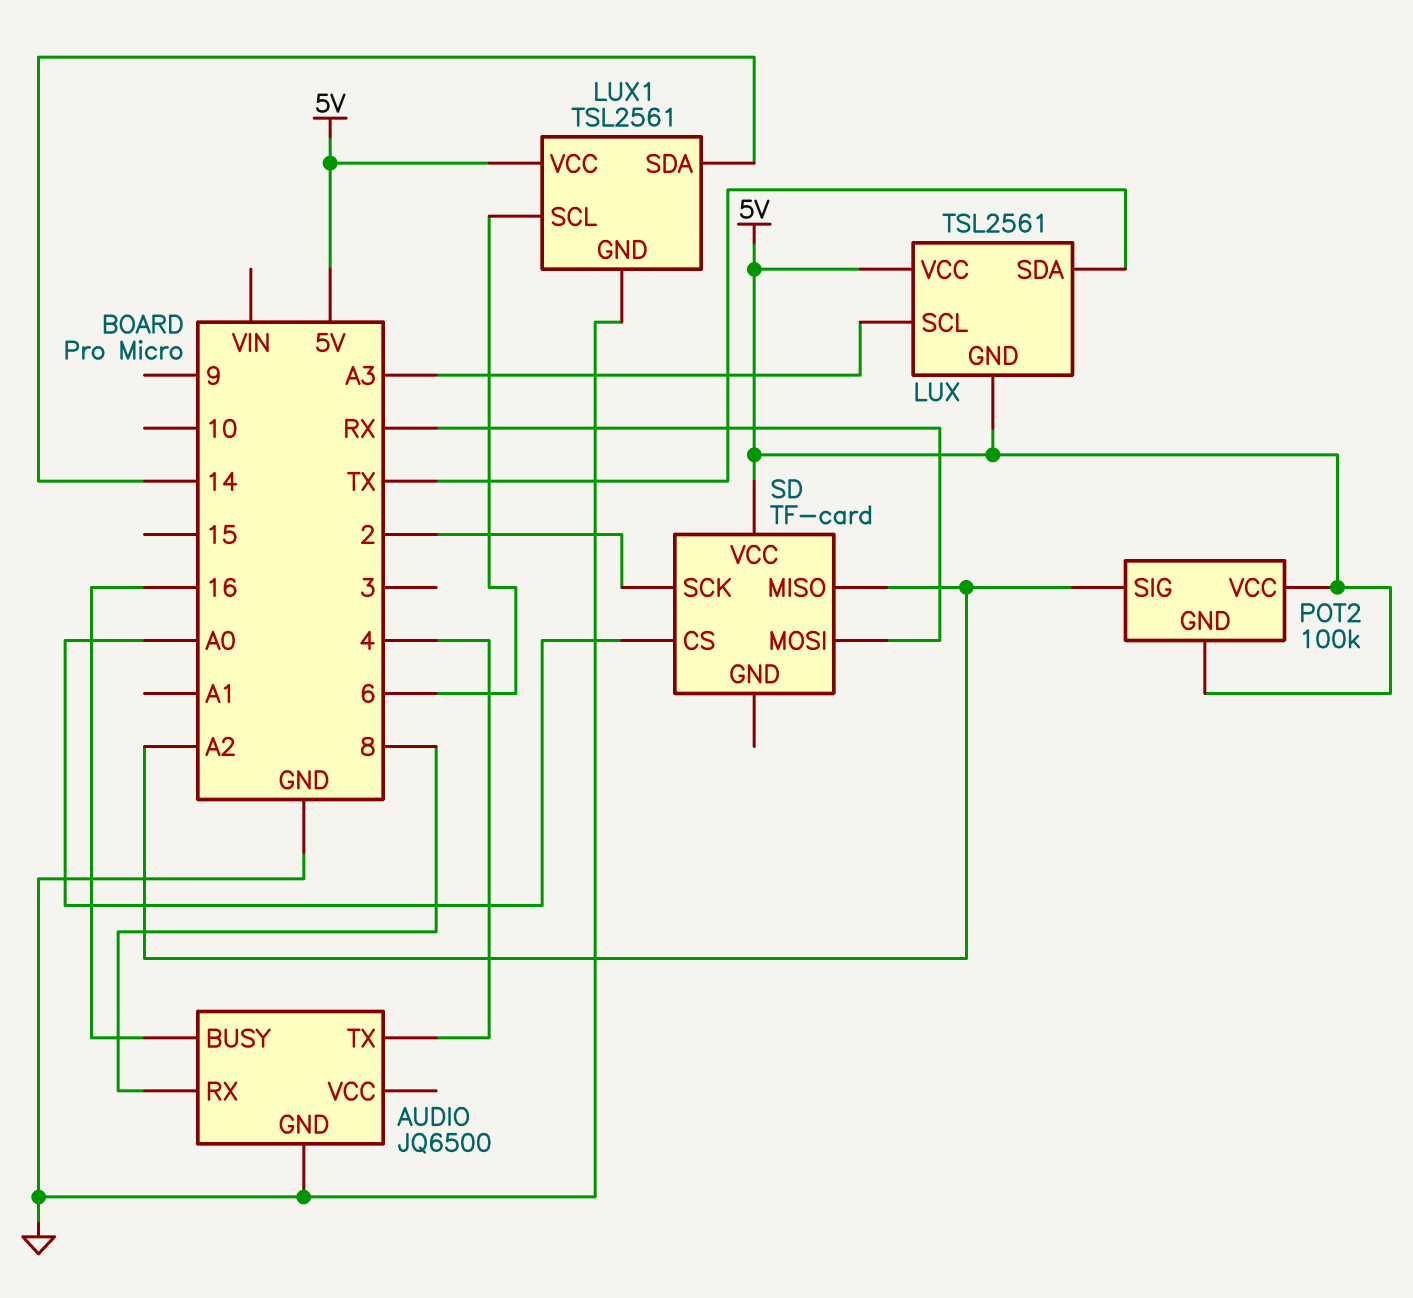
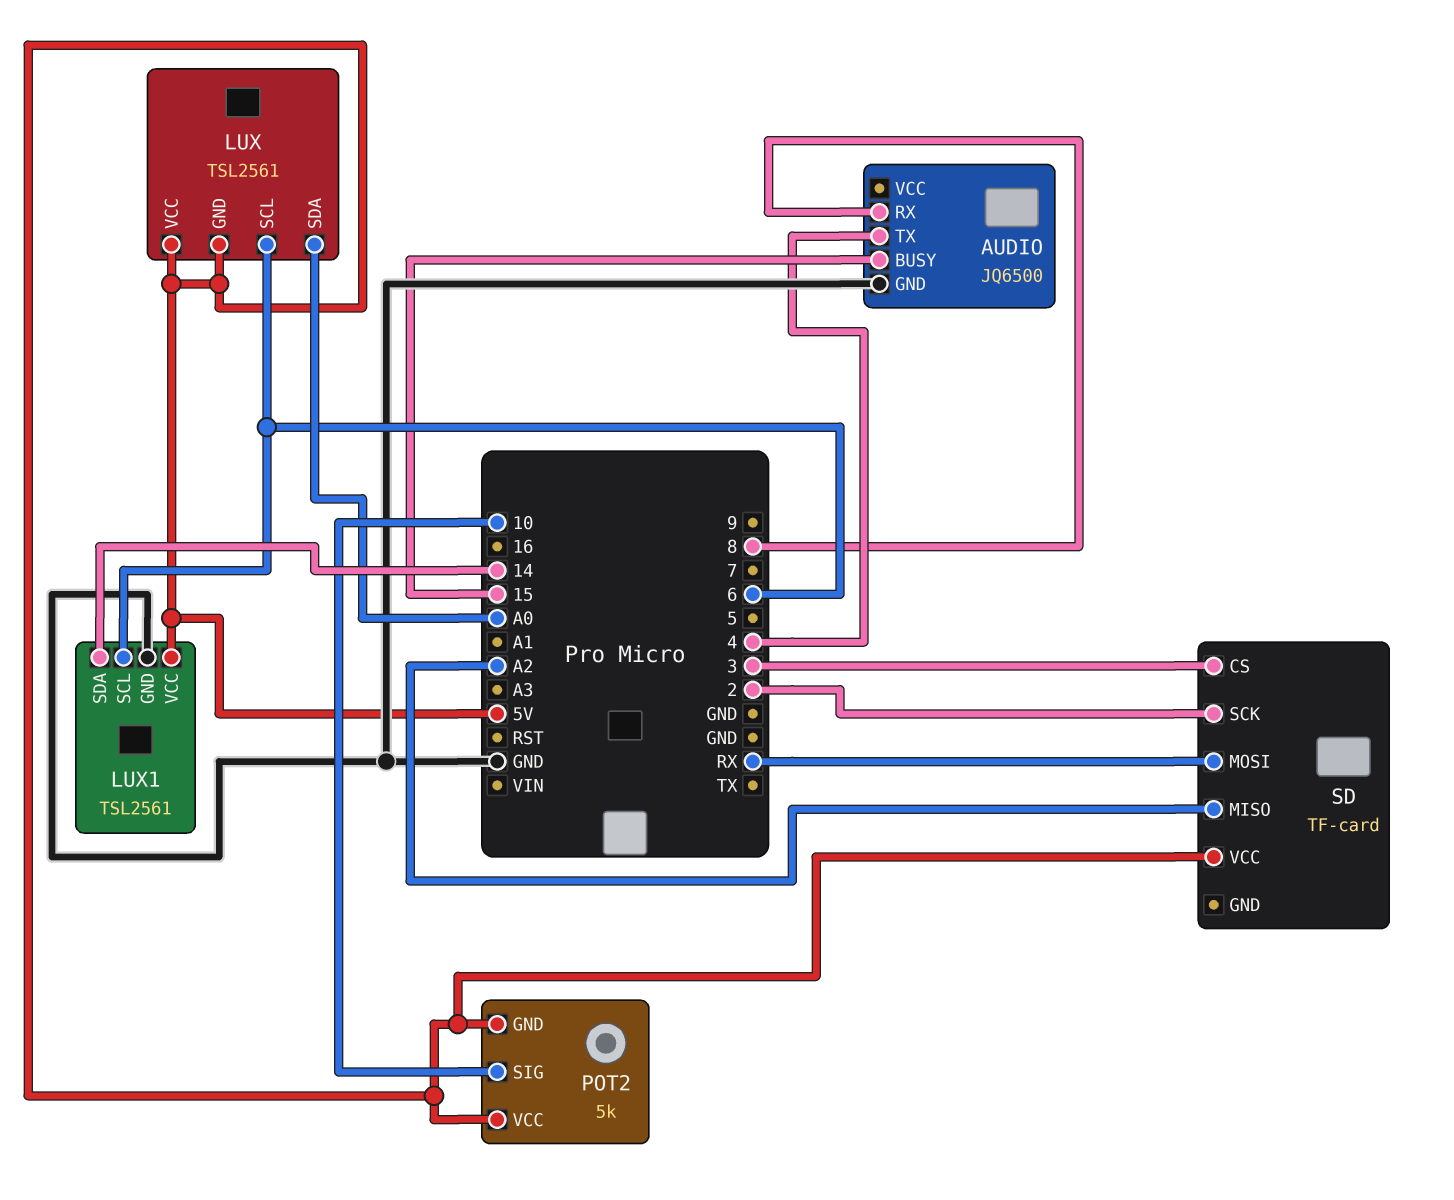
AUDIO pin BUSY: 16 -> 15
LUX pin SCL: A3 -> 6
LUX pin SDA: TX -> A0
POT2: 100k -> 5k
POT2 pin SIG: A2 -> 10
SD pin CS: A0 -> 3

